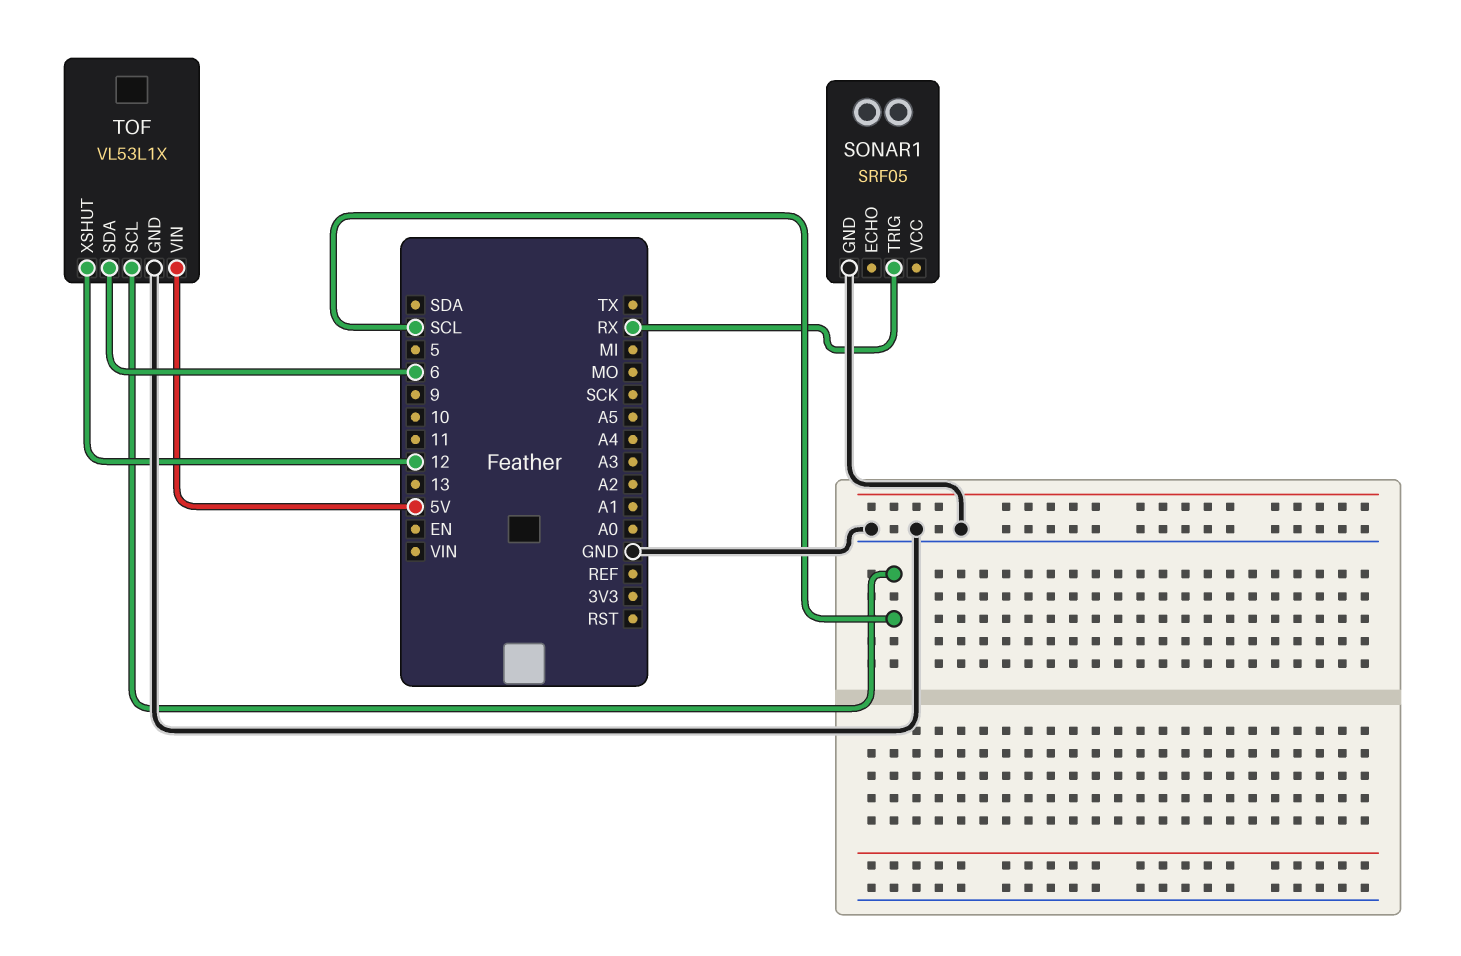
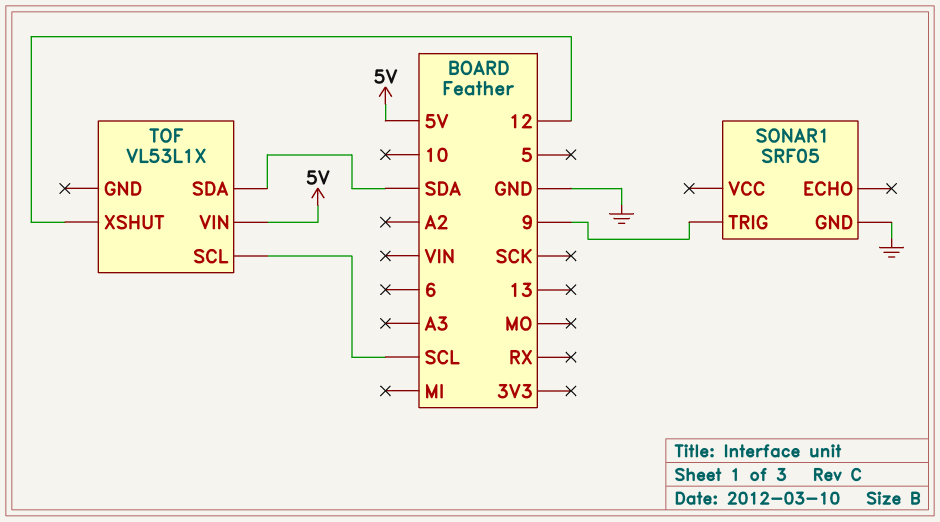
SONAR1 pin TRIG: RX -> 9
TOF pin GND: GND -> none
TOF pin SDA: 6 -> SDA

